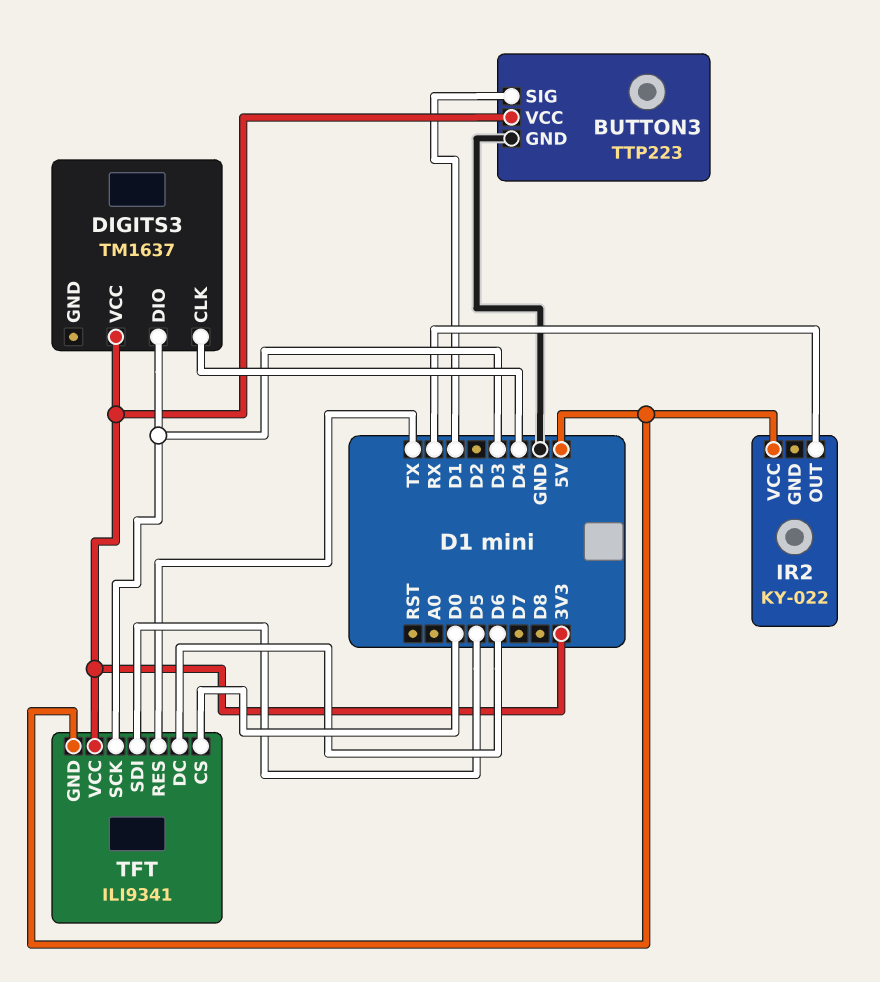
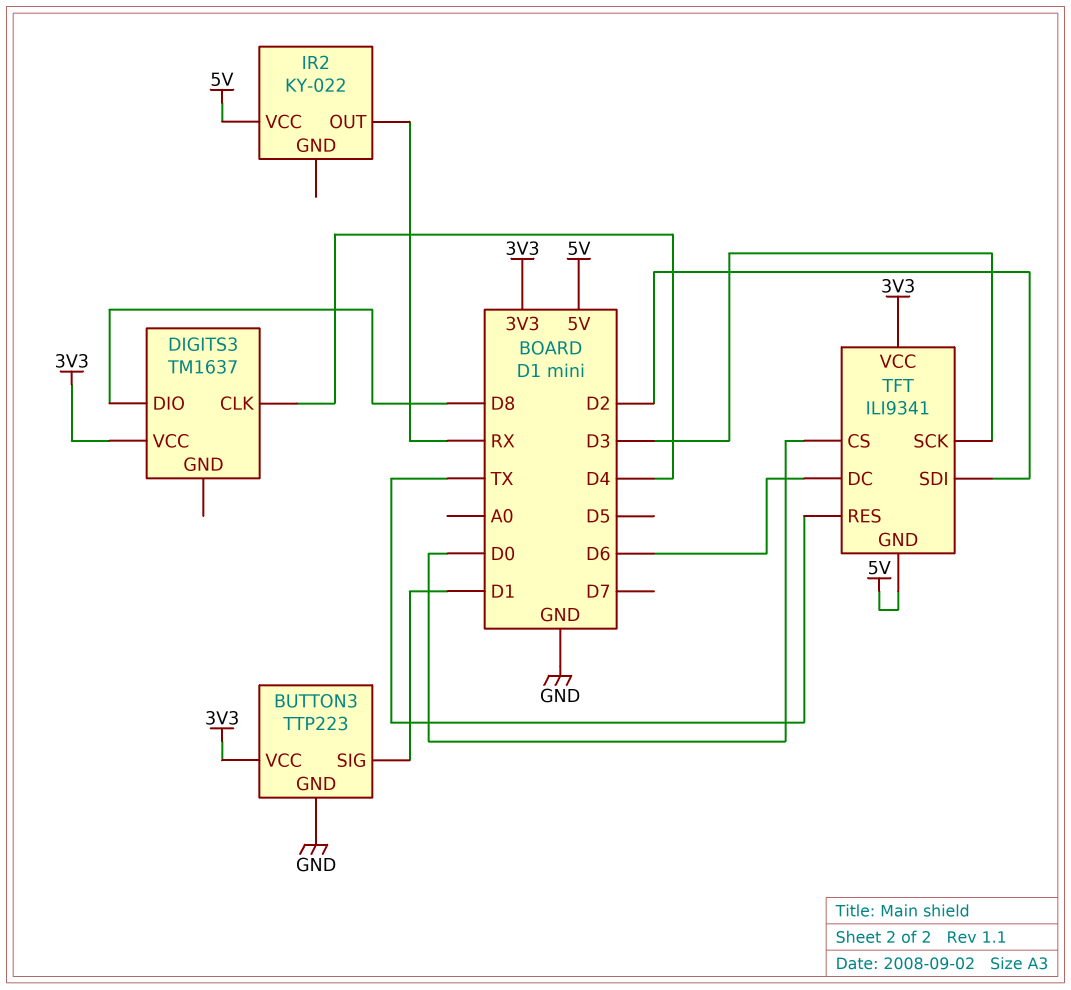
DIGITS3 pin DIO: D3 -> D8
TFT pin SDI: D5 -> D2

